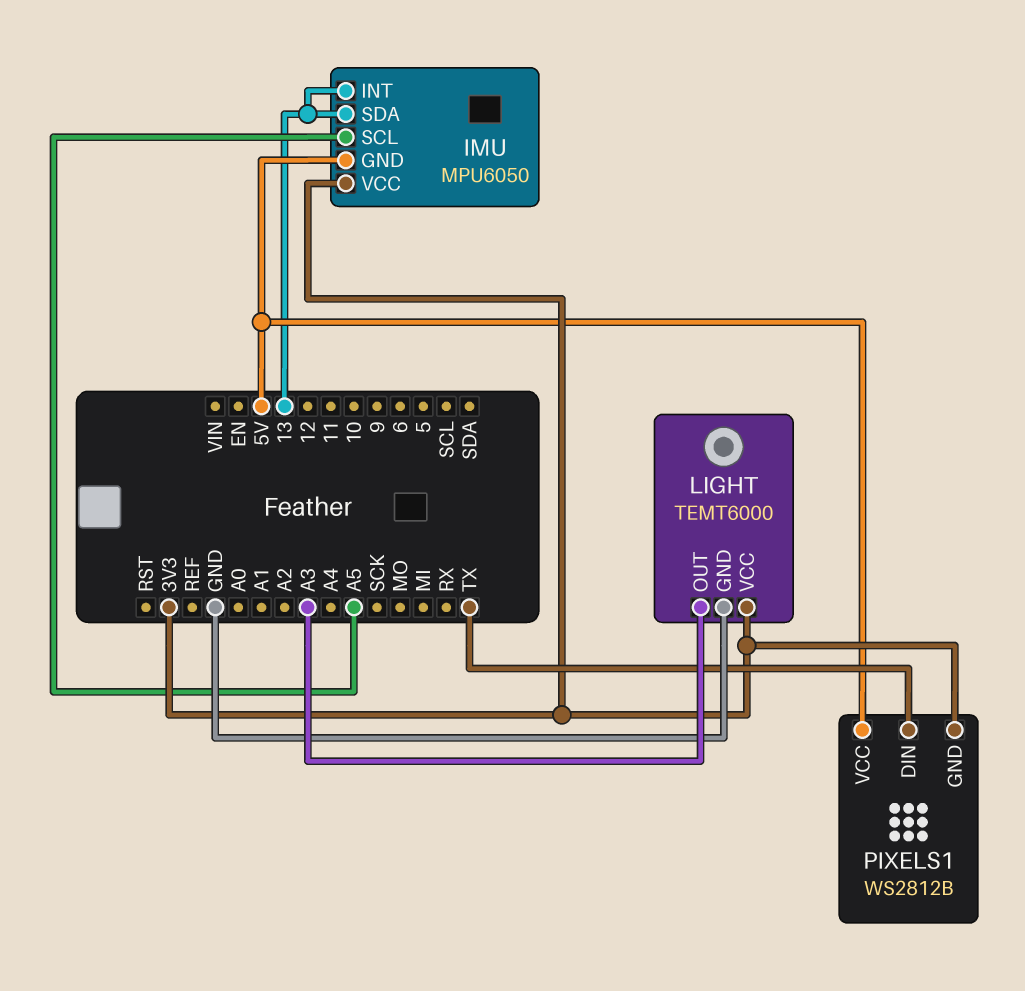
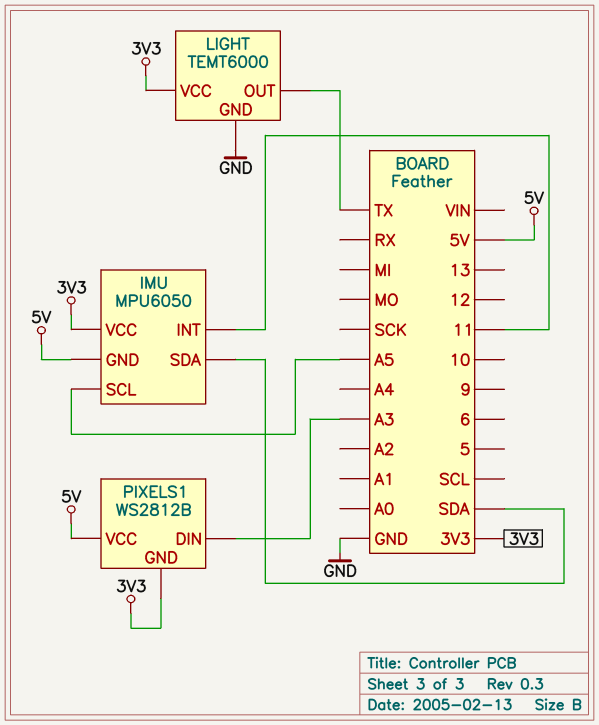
IMU pin INT: 13 -> 11
IMU pin SDA: 13 -> SDA
LIGHT pin OUT: A3 -> TX
PIXELS1 pin DIN: TX -> A3

